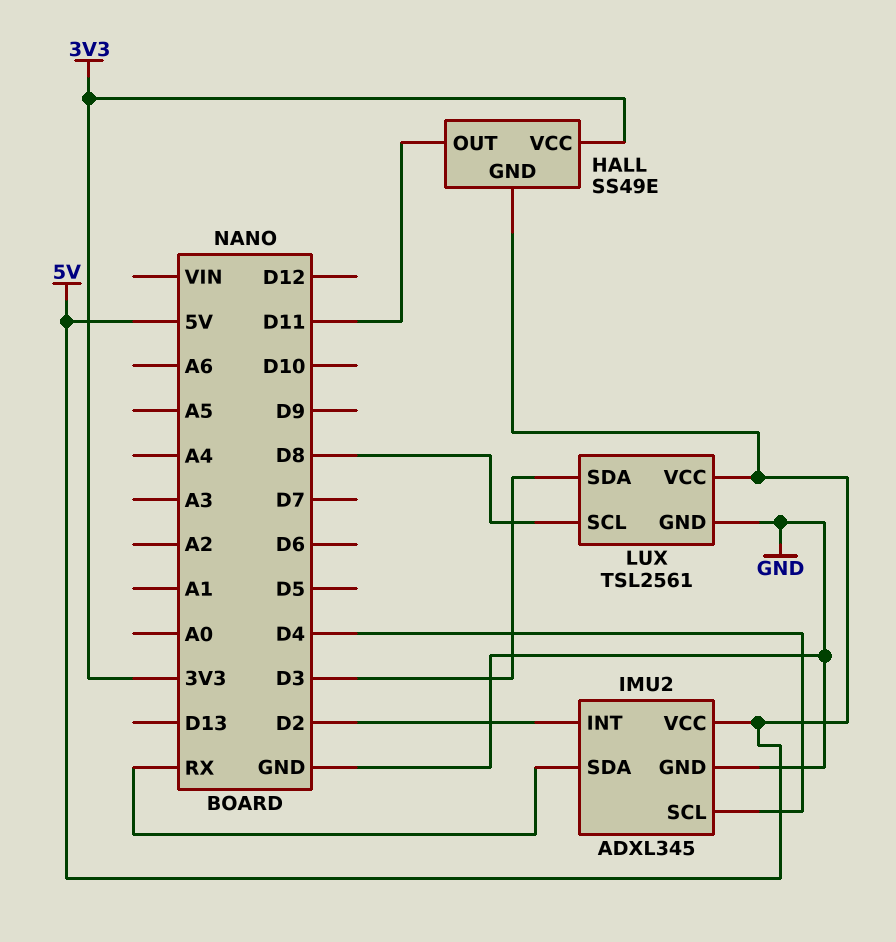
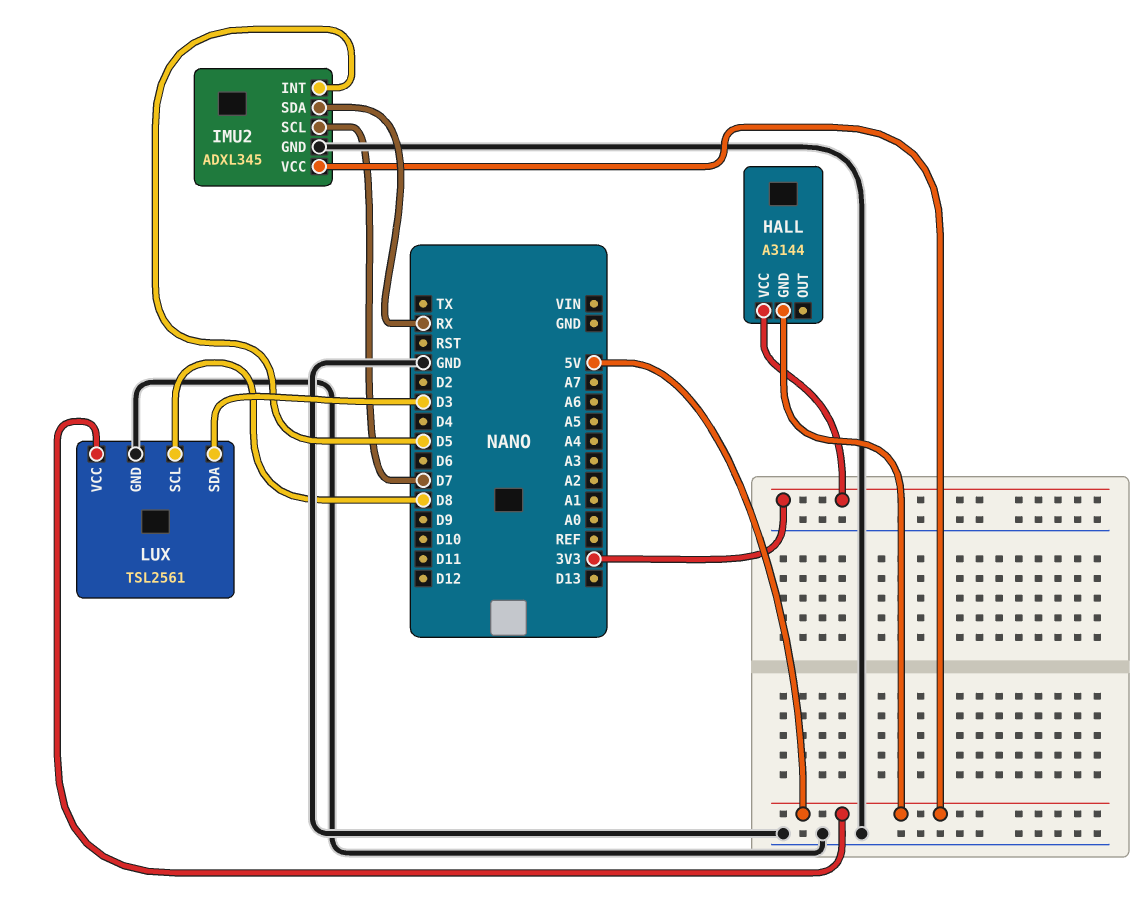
HALL: SS49E -> A3144
HALL pin OUT: D11 -> none
IMU2 pin INT: D2 -> D5
IMU2 pin SCL: D4 -> D7

